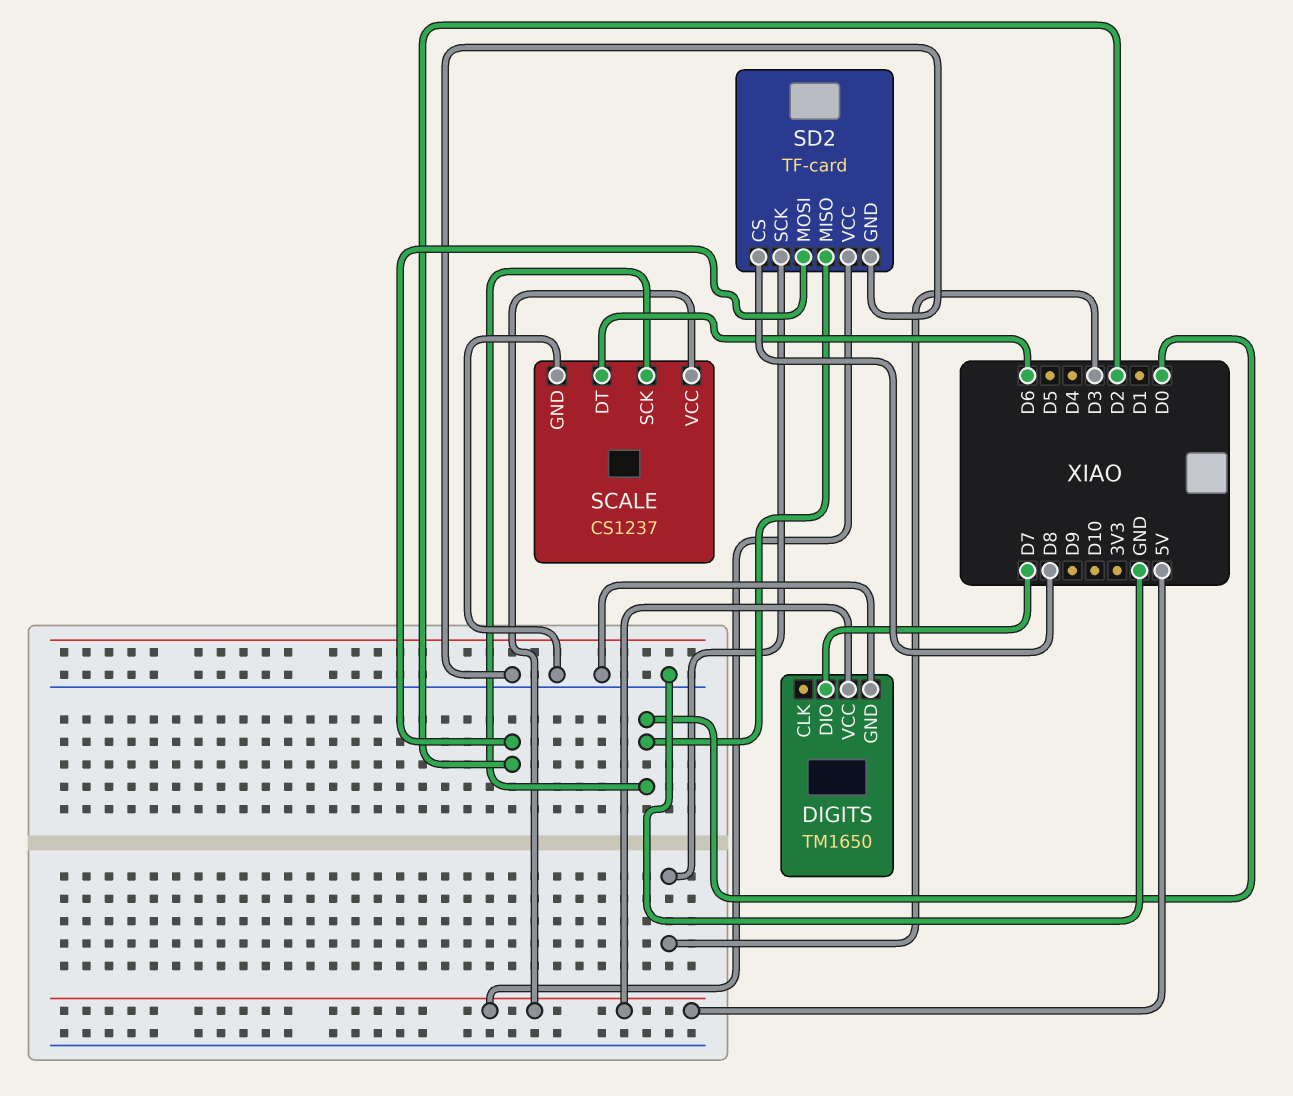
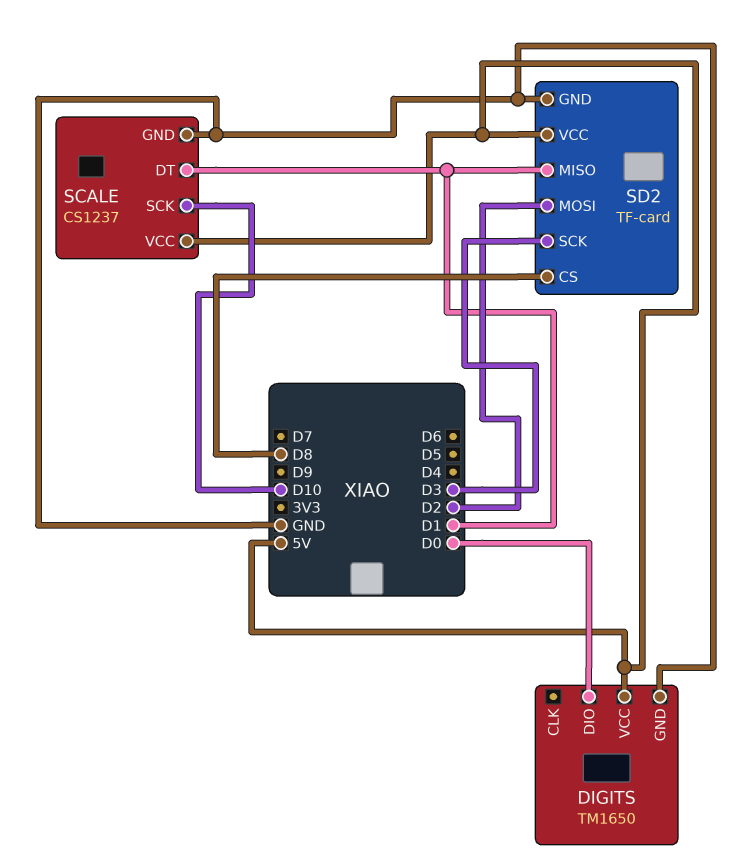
DIGITS pin DIO: D7 -> D0
SCALE pin DT: D6 -> D1
SCALE pin SCK: D0 -> D10
SD2 pin MISO: D0 -> D1

